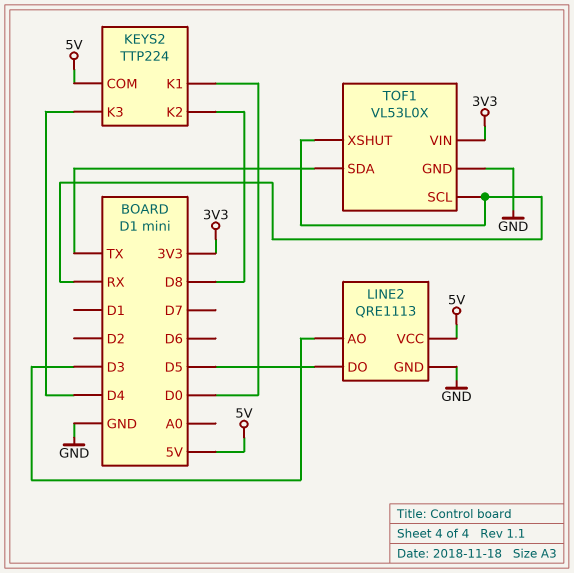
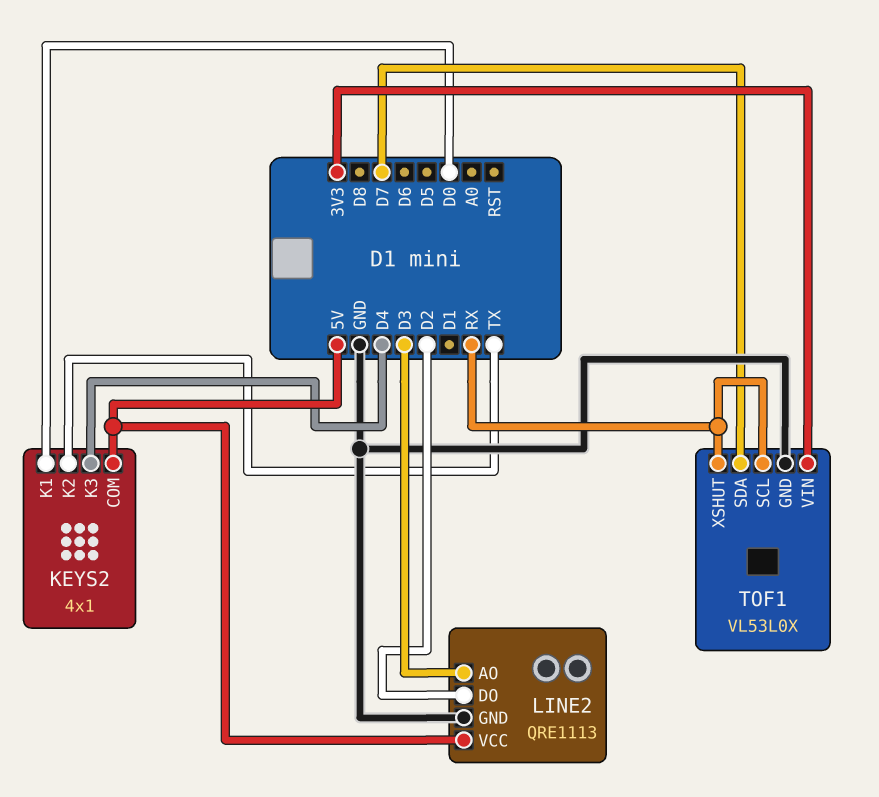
KEYS2: TTP224 -> 4x1
KEYS2 pin K2: D8 -> TX
LINE2 pin DO: D5 -> D2
TOF1 pin SDA: TX -> D7

